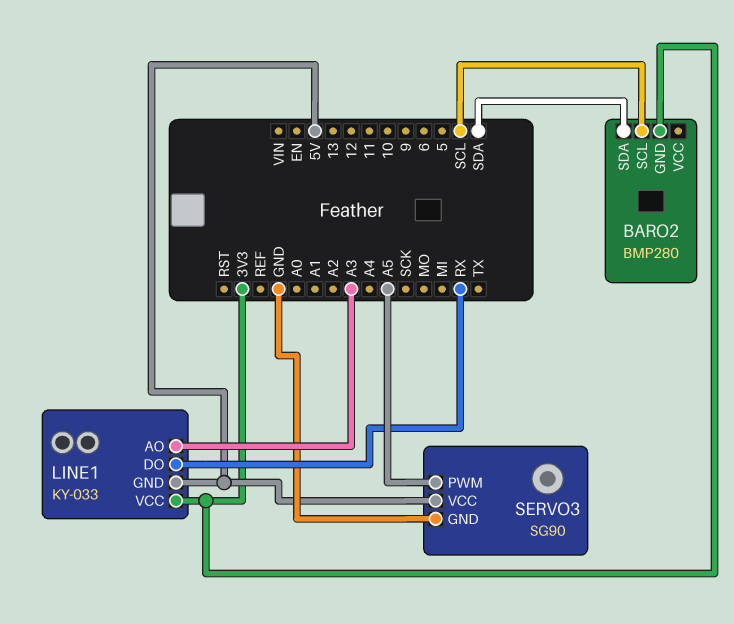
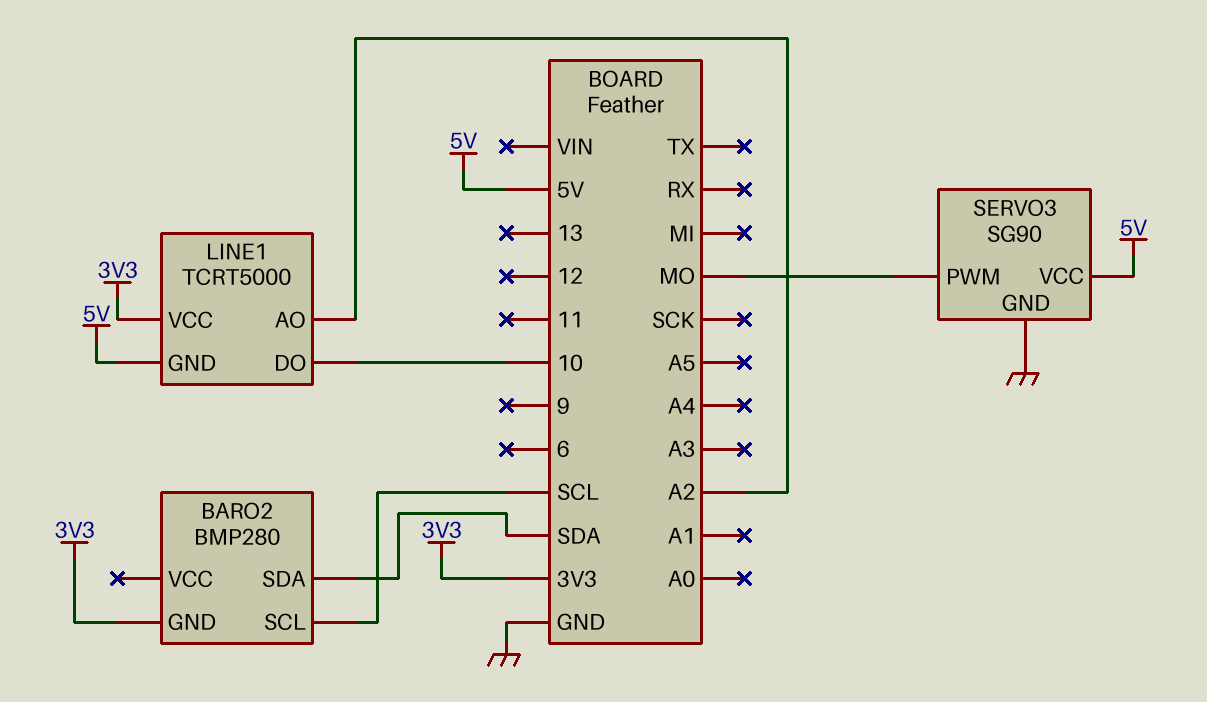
LINE1: KY-033 -> TCRT5000
LINE1 pin AO: A3 -> A2
LINE1 pin DO: RX -> 10
SERVO3 pin PWM: A5 -> MO

